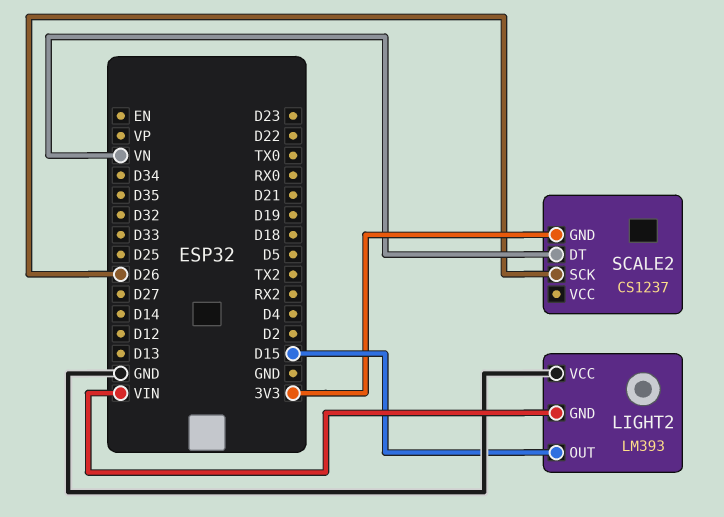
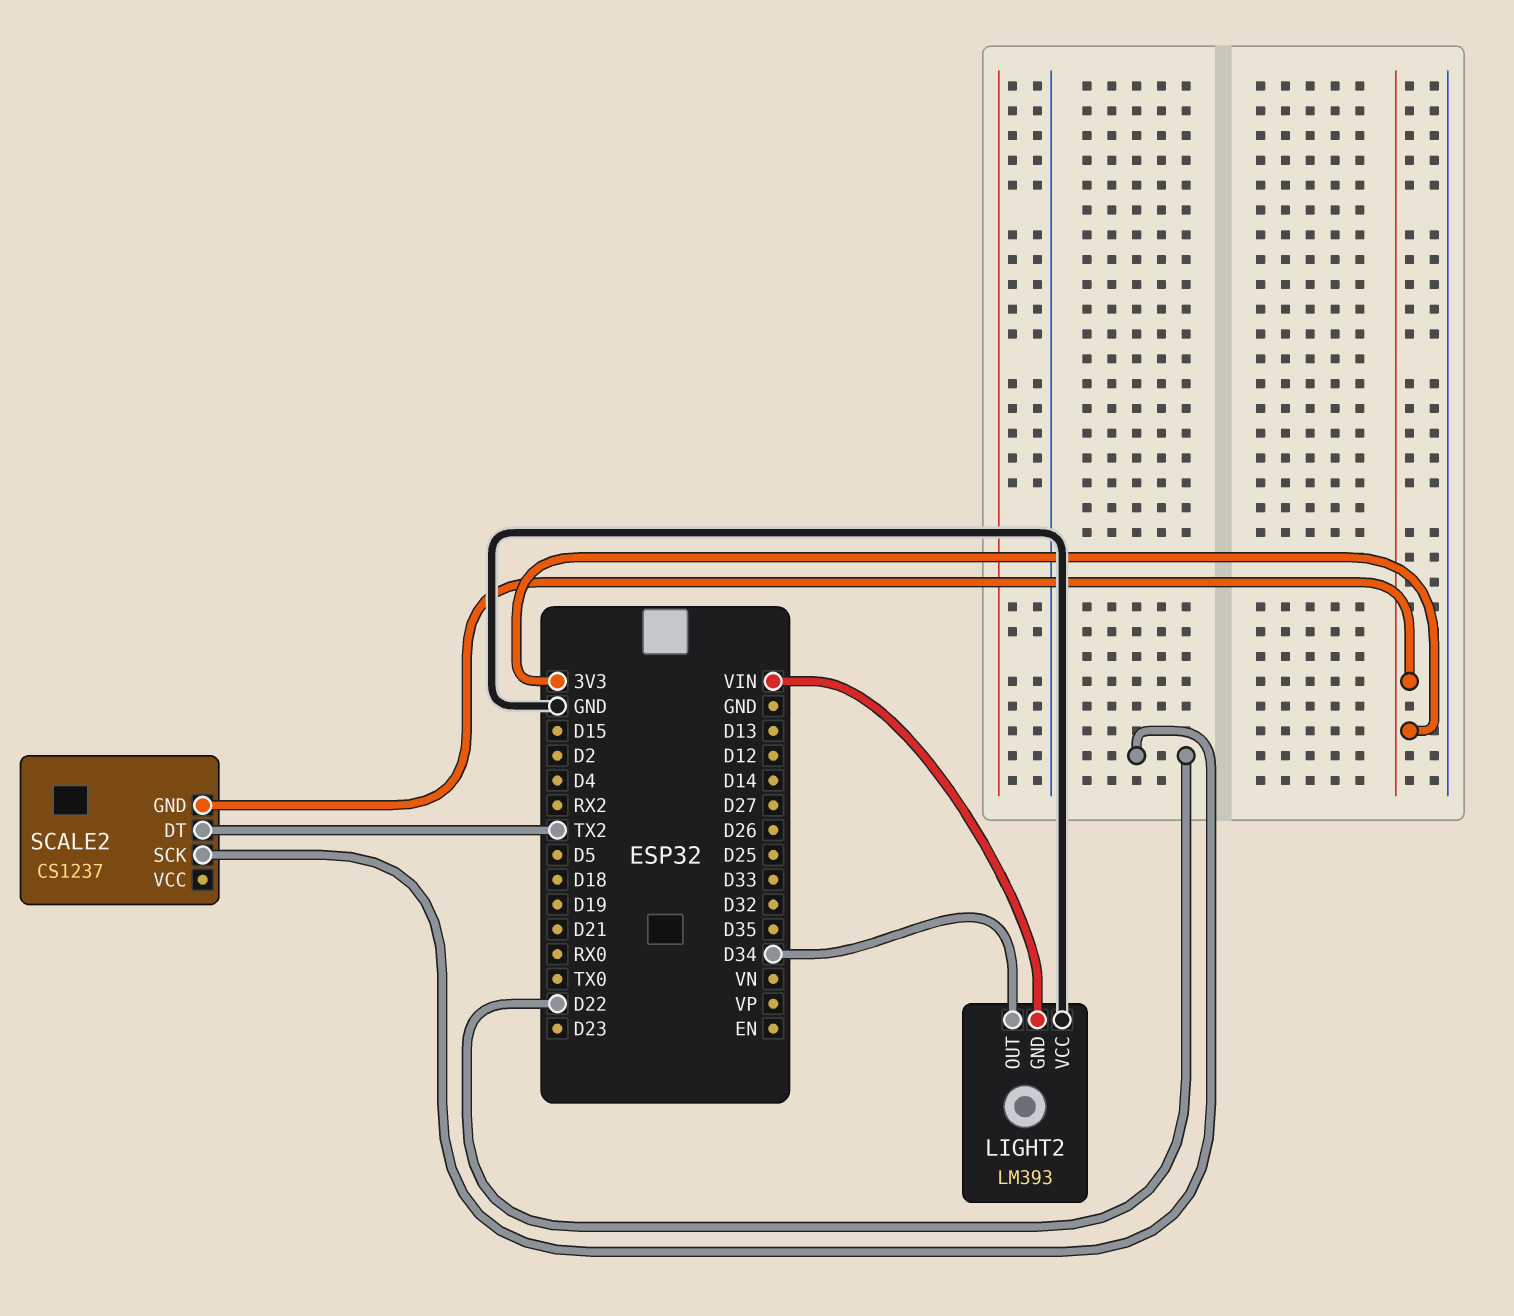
LIGHT2 pin OUT: D15 -> D34
SCALE2 pin DT: VN -> TX2
SCALE2 pin SCK: D26 -> D22

